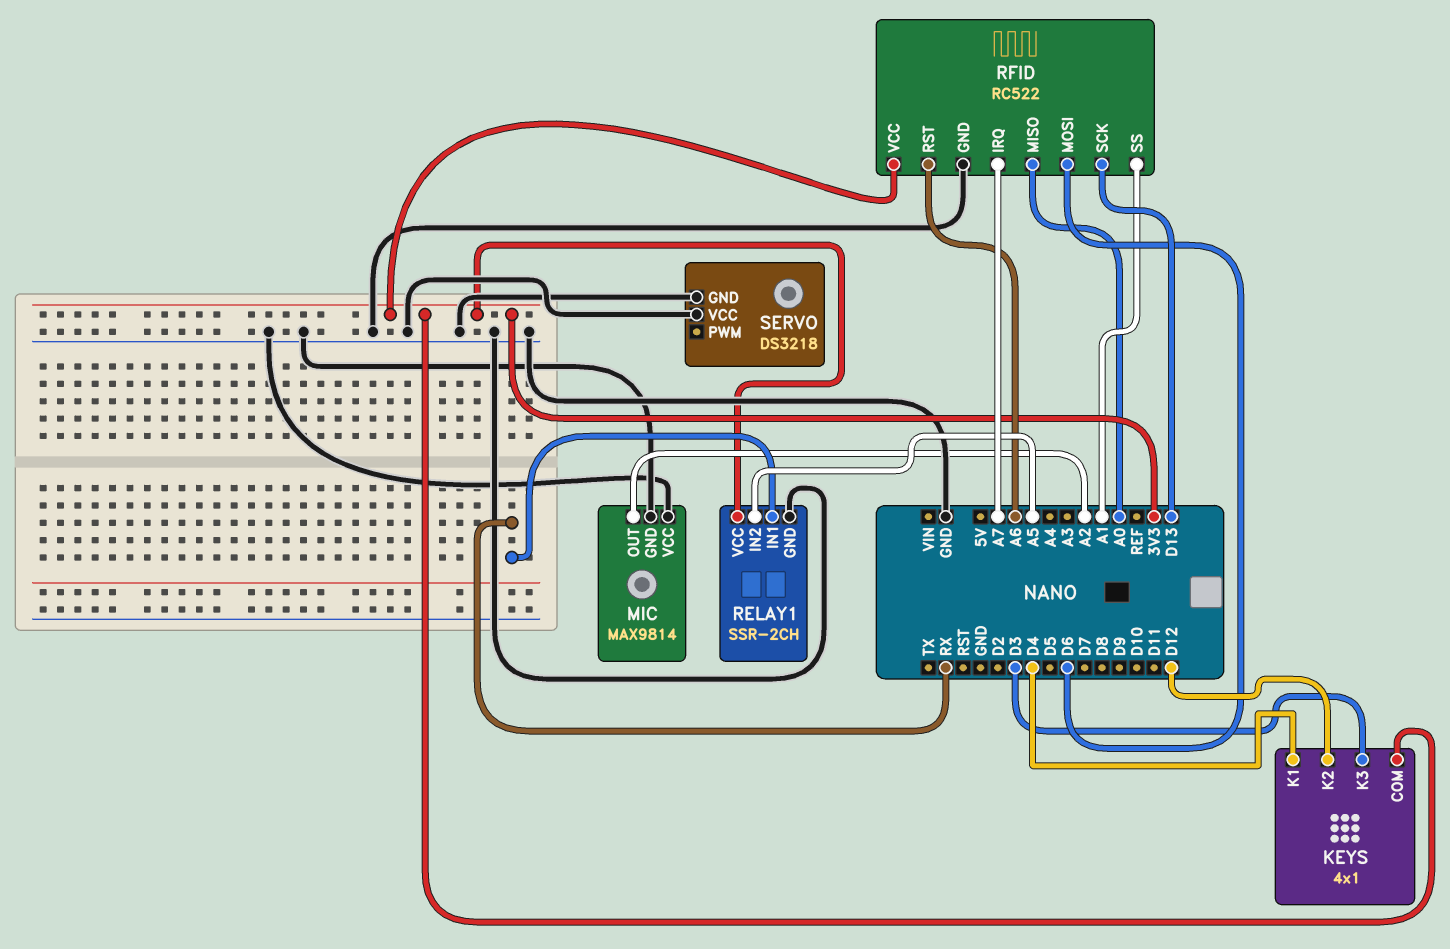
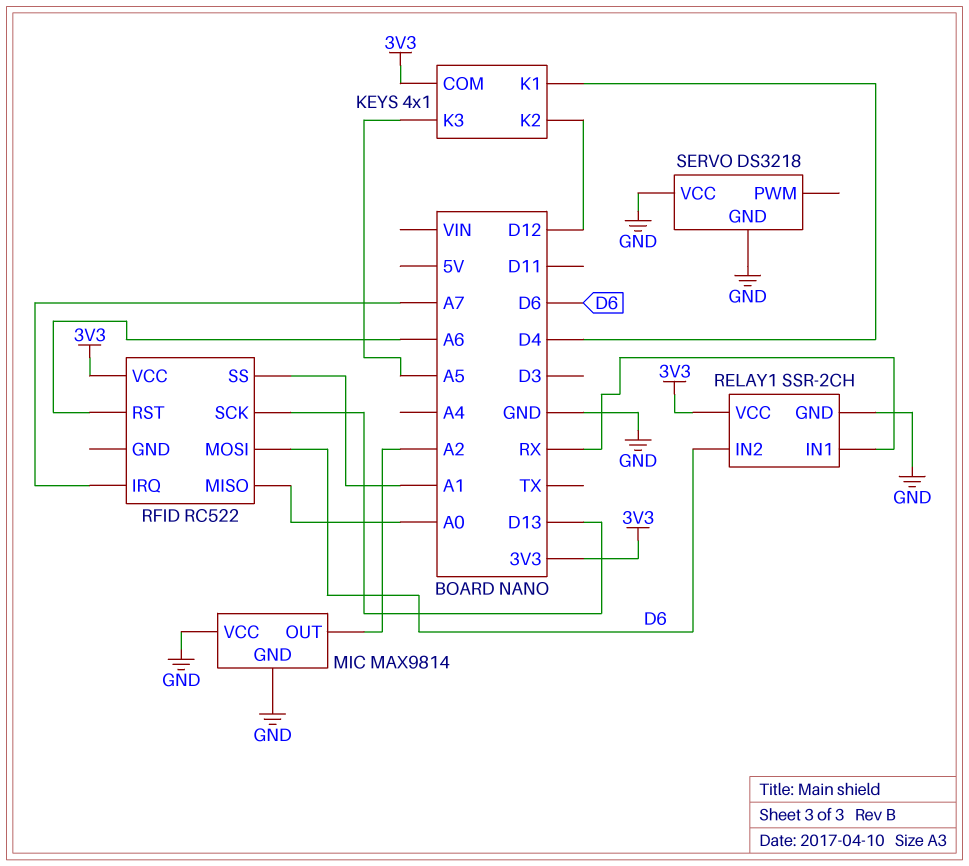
KEYS pin K3: D3 -> A5
RELAY1 pin IN2: A5 -> D6
RFID pin GND: GND -> none

